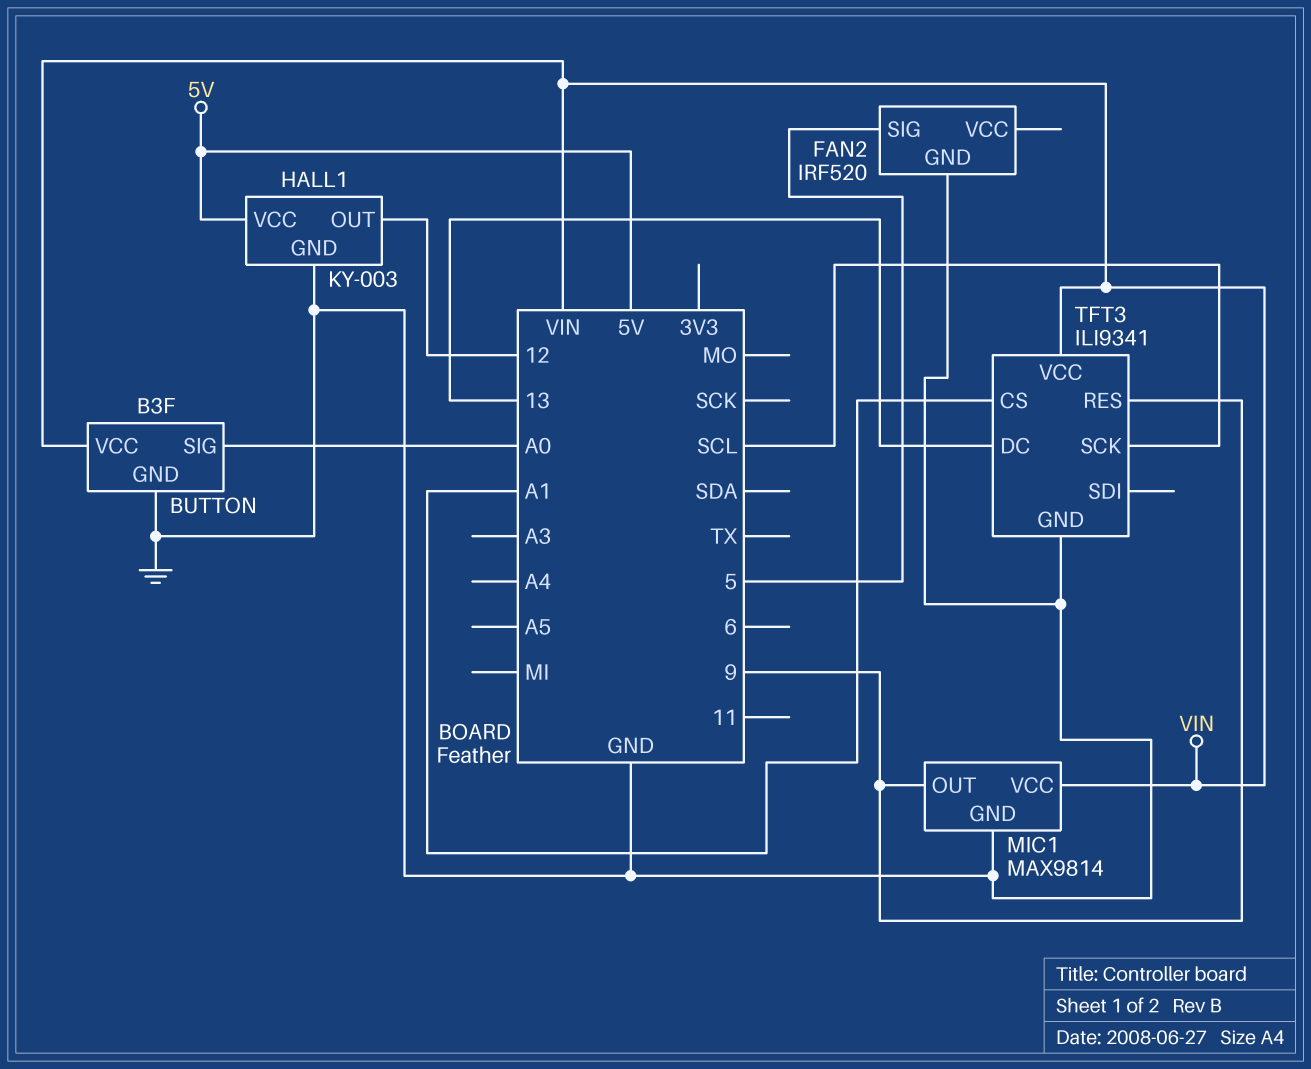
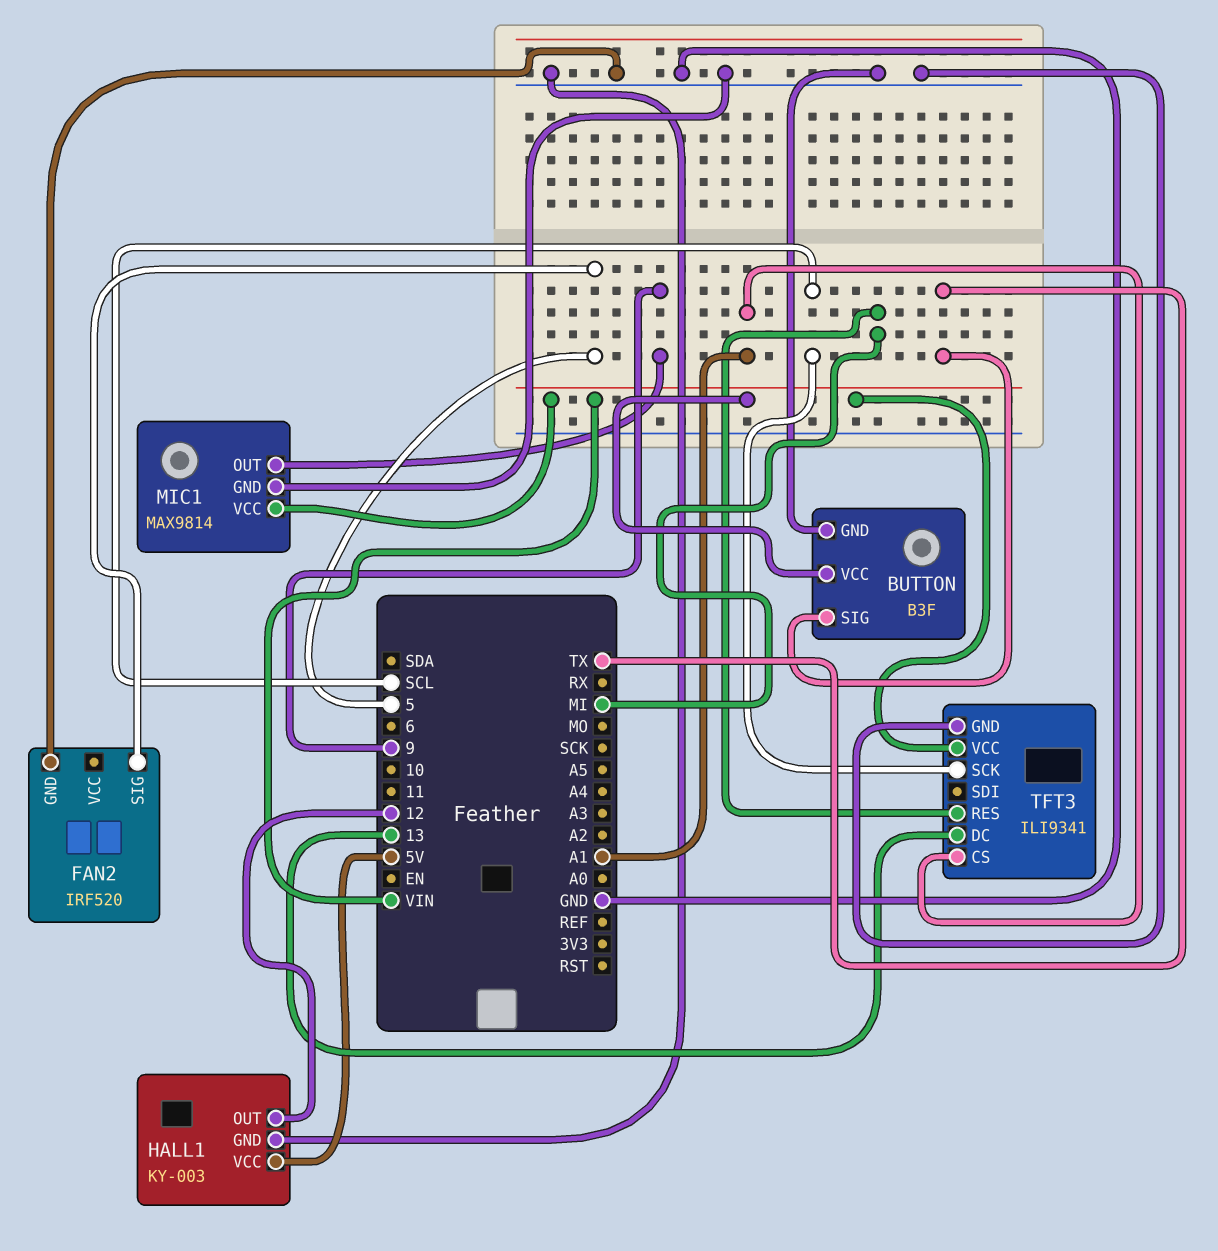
BUTTON pin SIG: A0 -> TX
TFT3 pin RES: 9 -> MI

